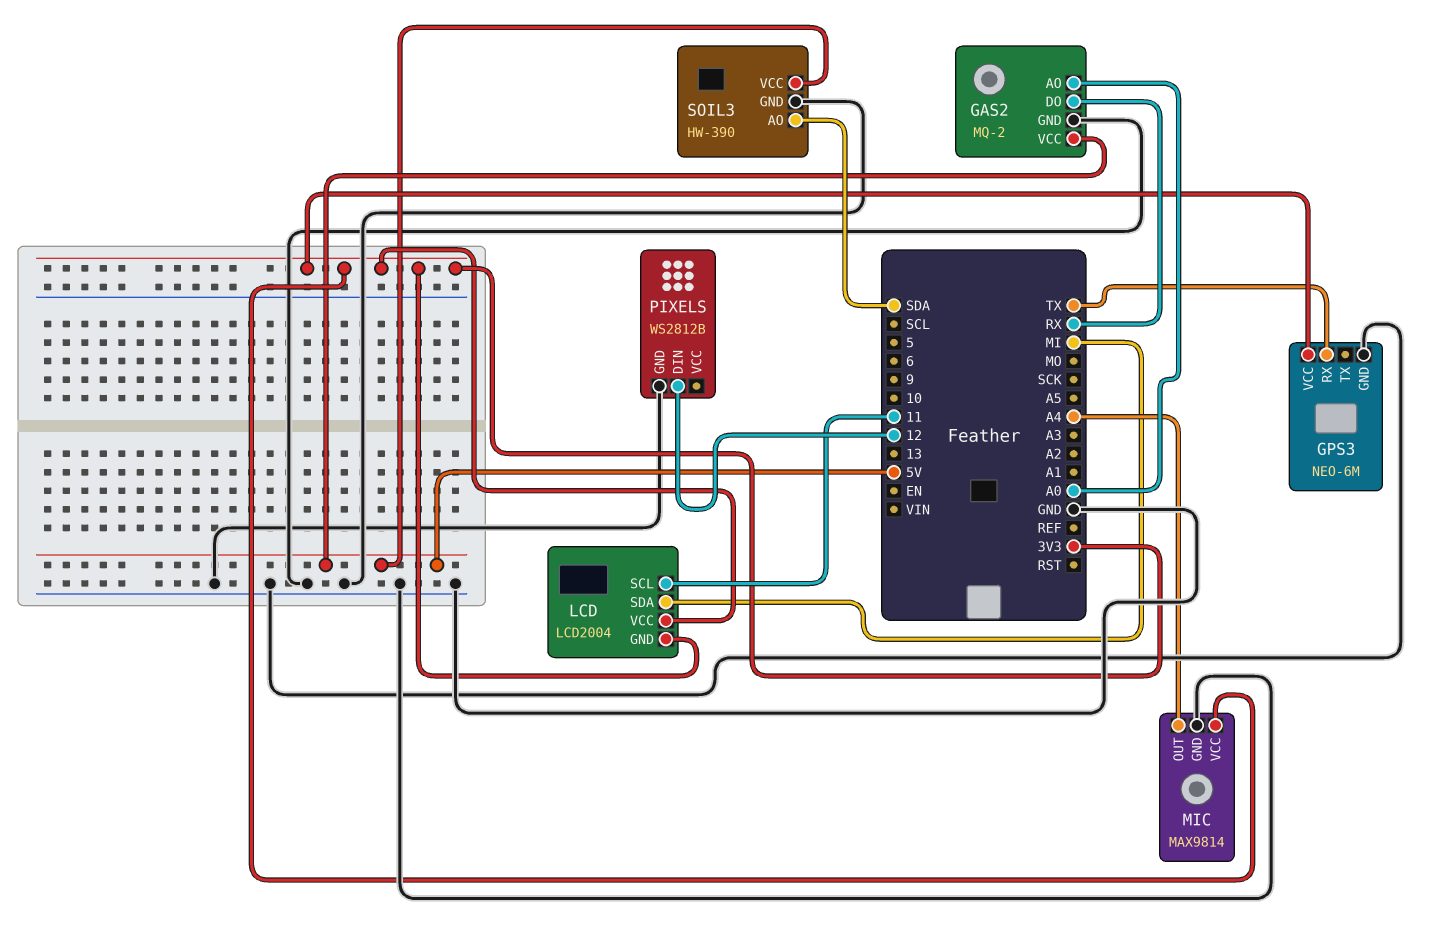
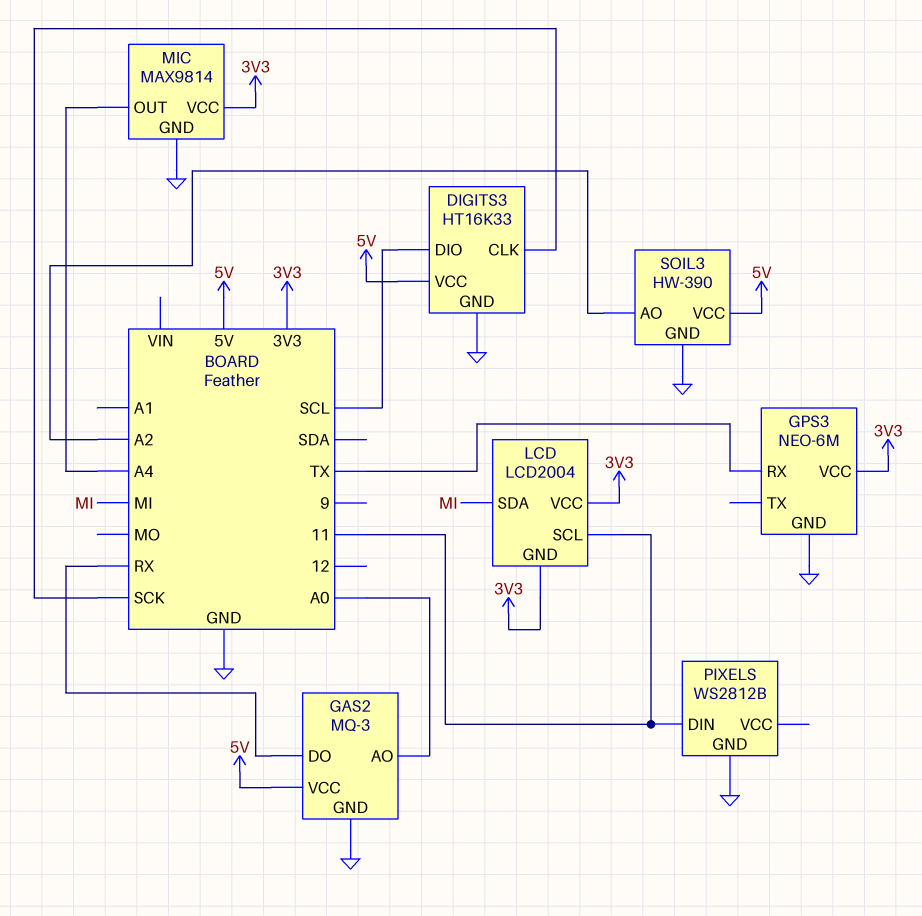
DIGITS3: none -> HT16K33
DIGITS3 pin CLK: none -> SCK
DIGITS3 pin DIO: none -> SCL
DIGITS3 pin GND: none -> GND
DIGITS3 pin VCC: none -> 5V
GAS2: MQ-2 -> MQ-3
PIXELS pin DIN: 12 -> 11
SOIL3 pin AO: SDA -> A2

